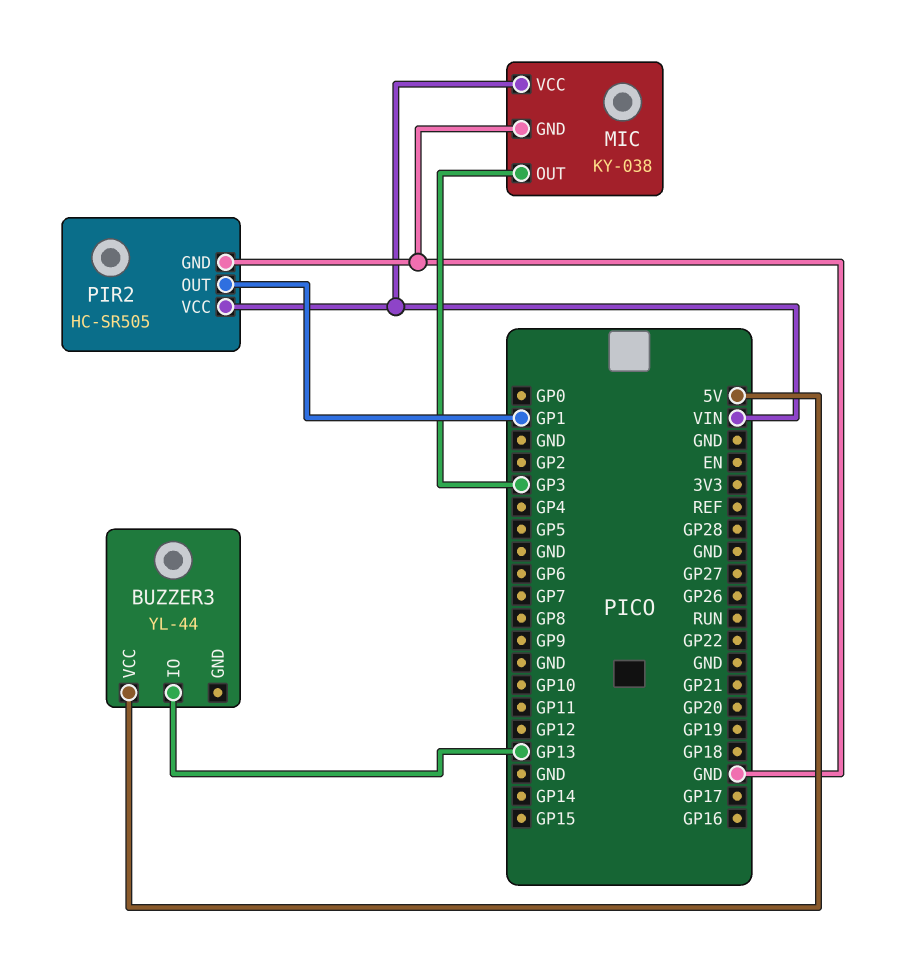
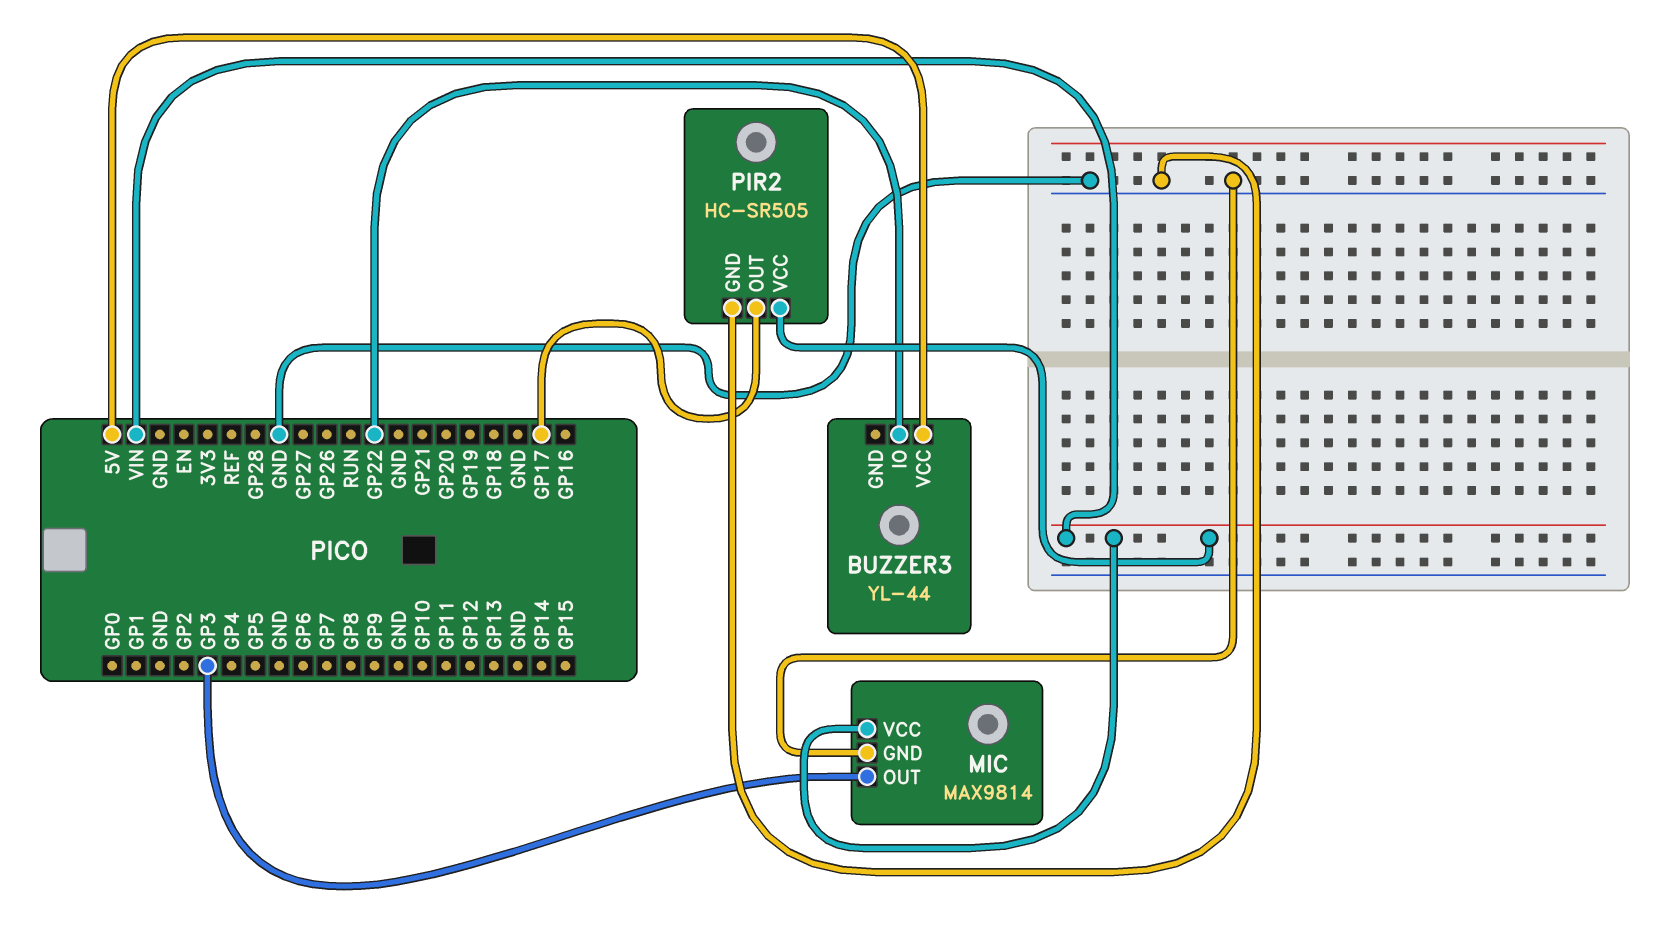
BUZZER3 pin IO: GP13 -> GP22
MIC: KY-038 -> MAX9814
PIR2 pin OUT: GP1 -> GP17

